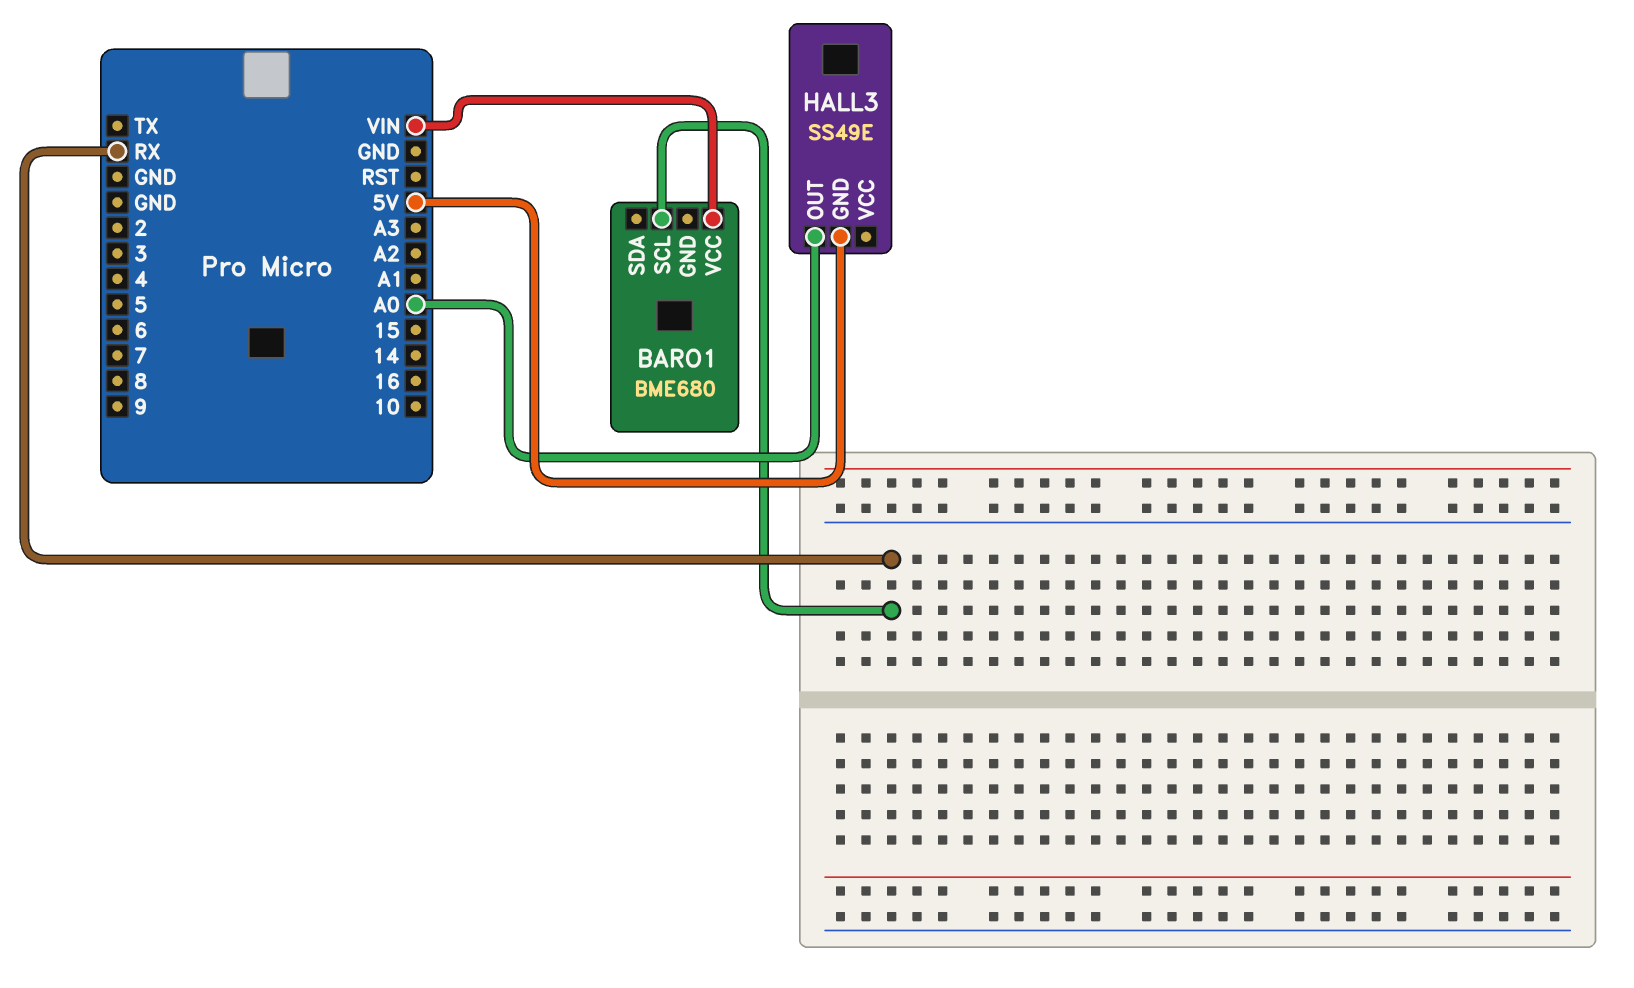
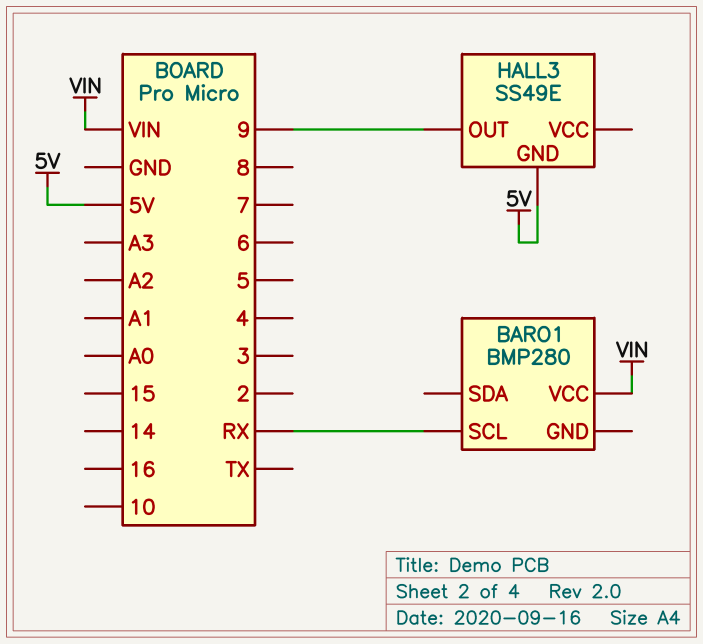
BARO1: BME680 -> BMP280
HALL3 pin OUT: A0 -> 9

